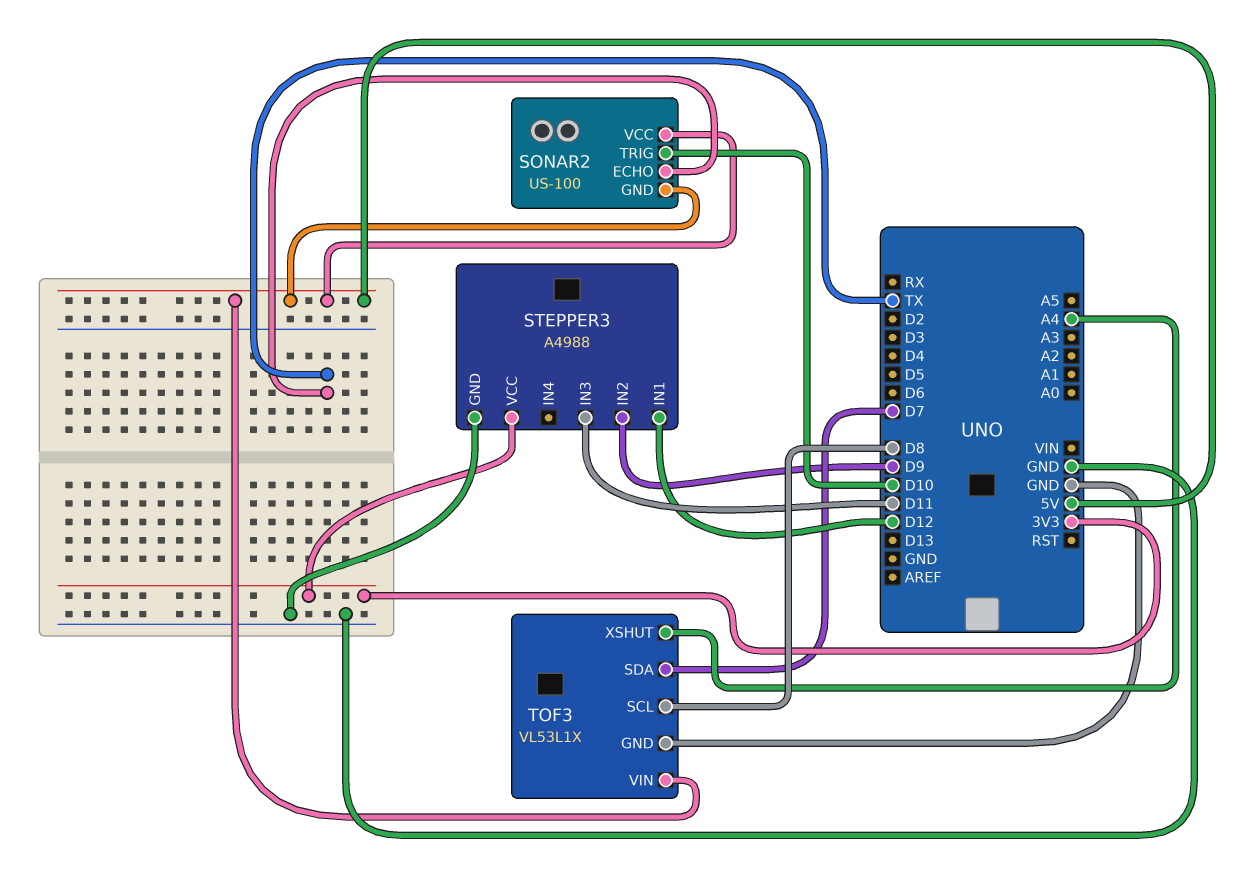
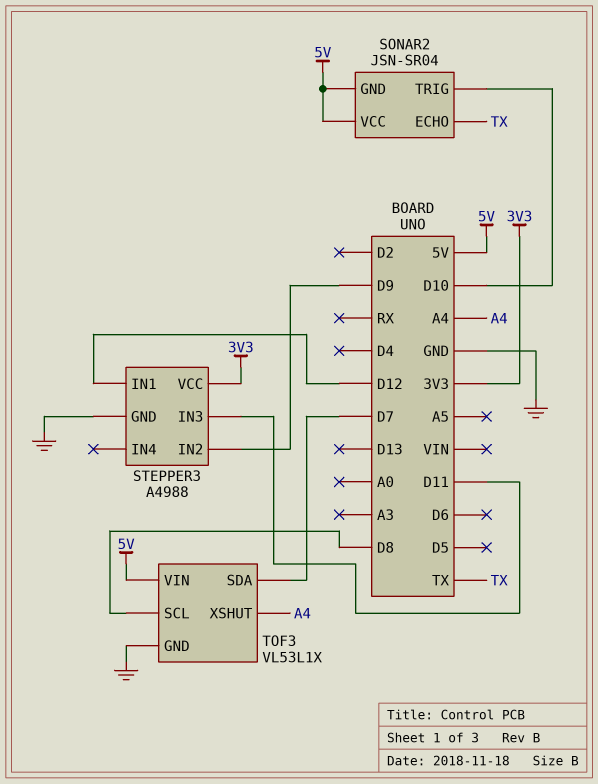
SONAR2: US-100 -> JSN-SR04

